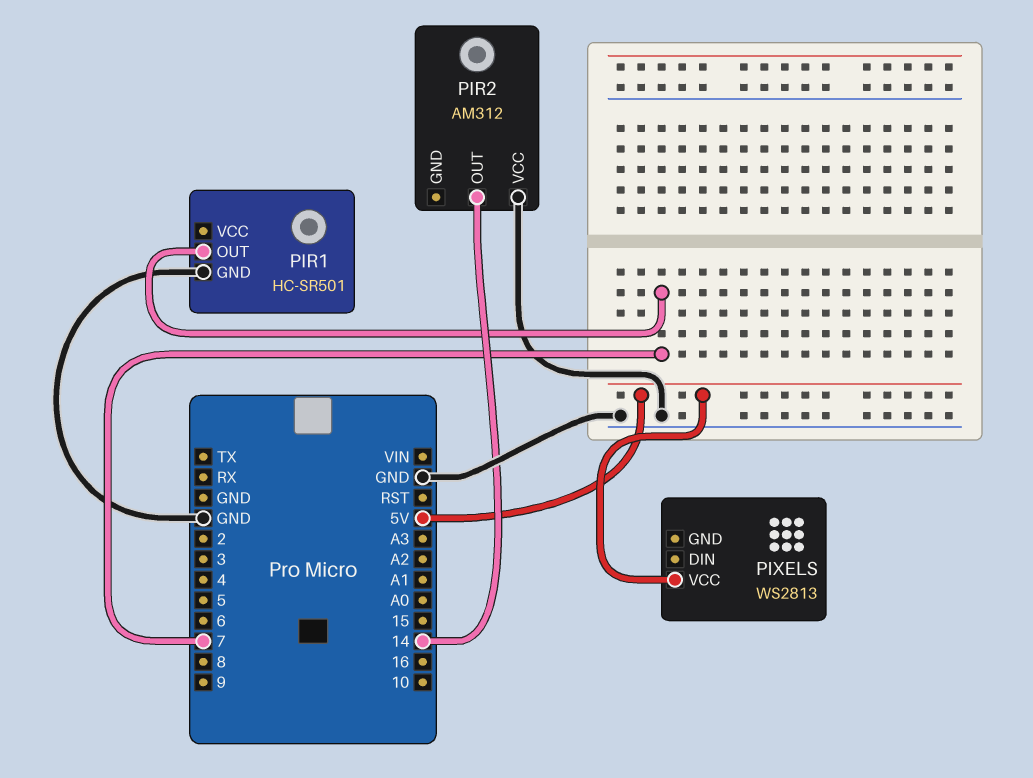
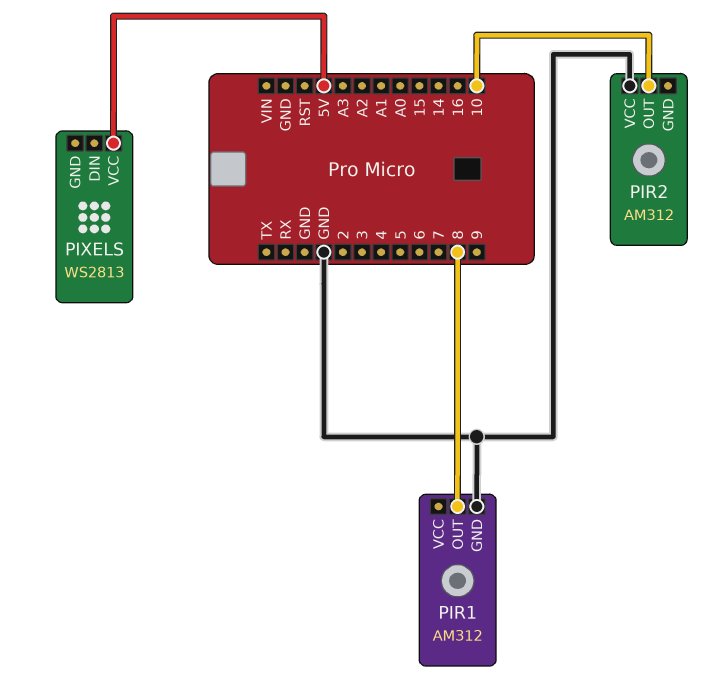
PIR1: HC-SR501 -> AM312
PIR1 pin OUT: 7 -> 8
PIR2 pin OUT: 14 -> 10

